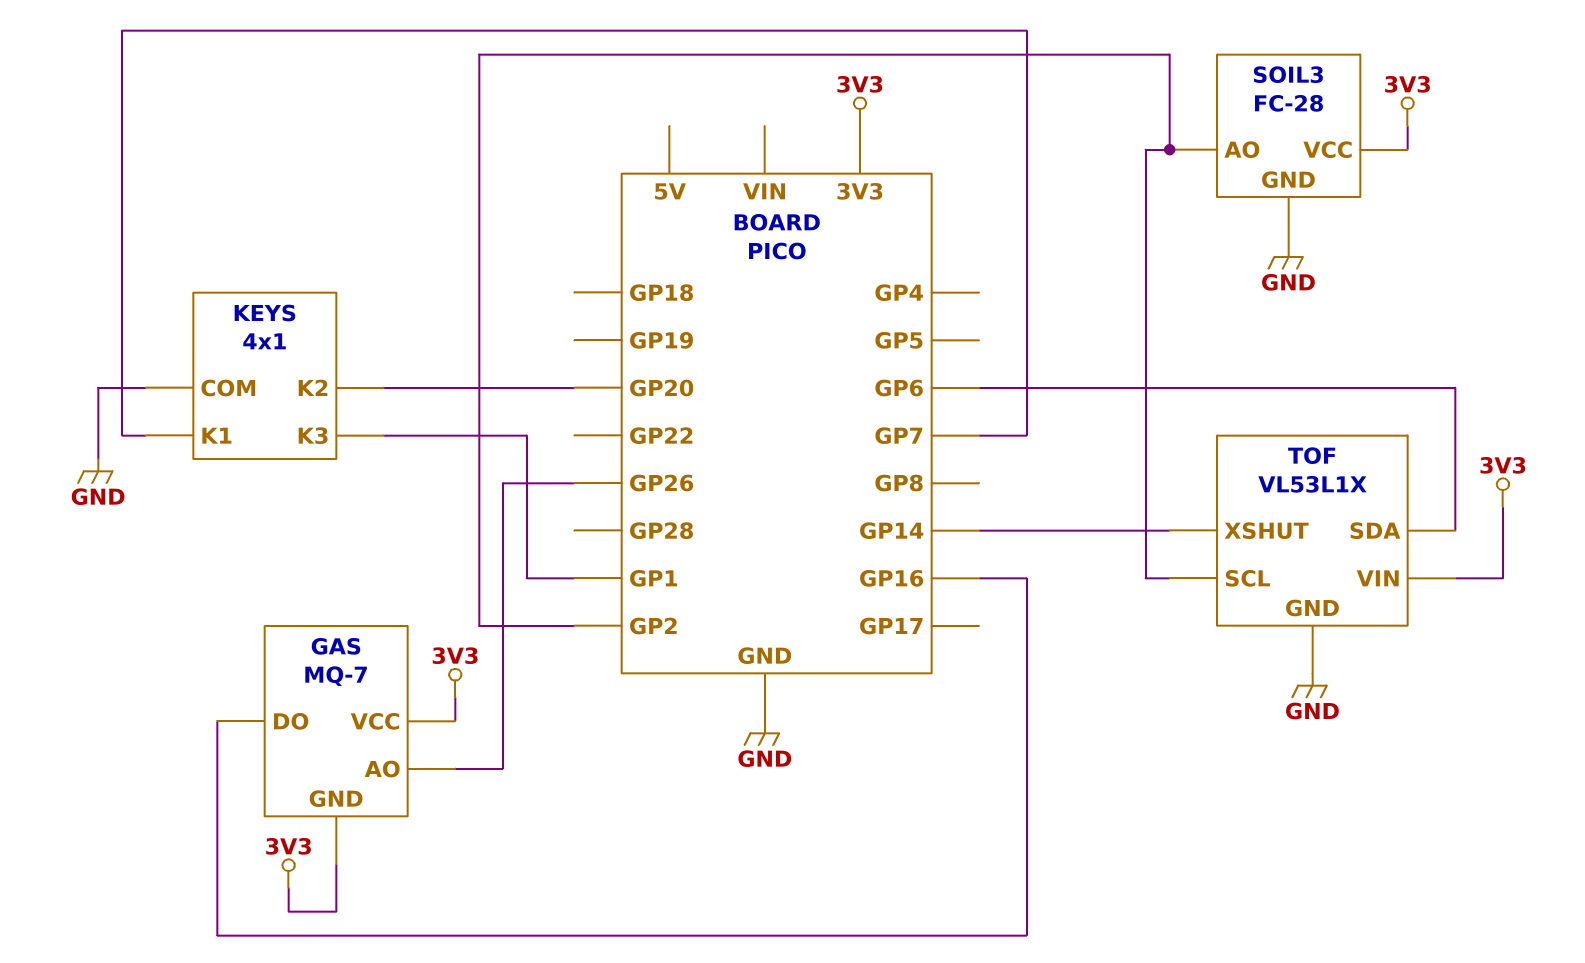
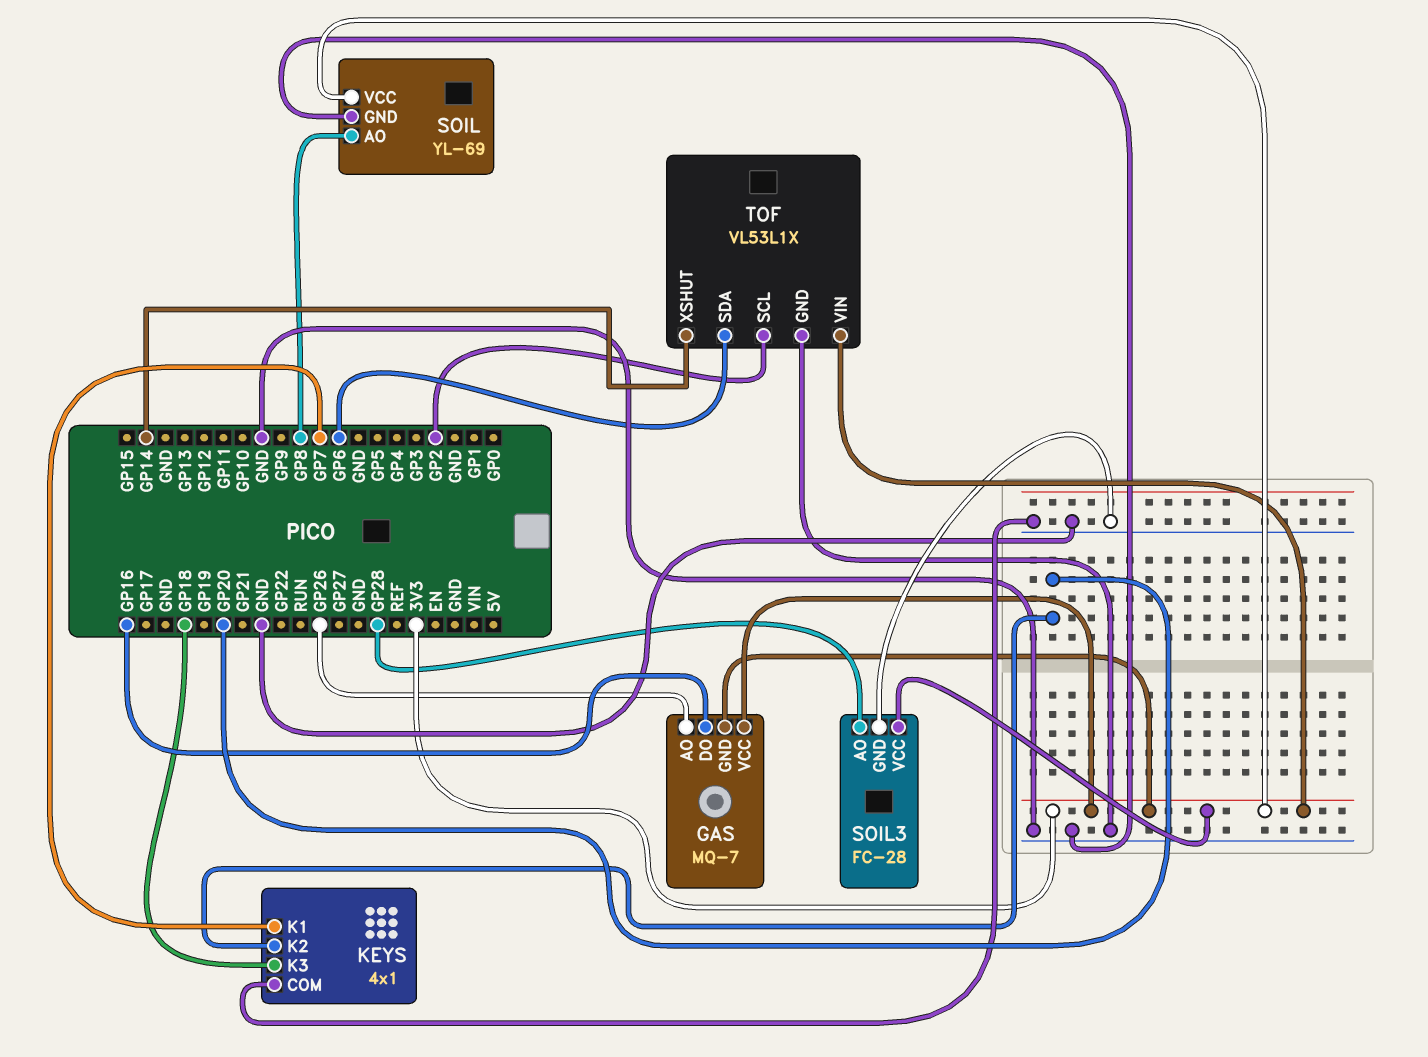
KEYS pin K3: GP1 -> GP18
SOIL: none -> YL-69
SOIL pin AO: none -> GP8
SOIL pin GND: none -> GND
SOIL pin VCC: none -> 3V3
SOIL3 pin AO: GP2 -> GP28

